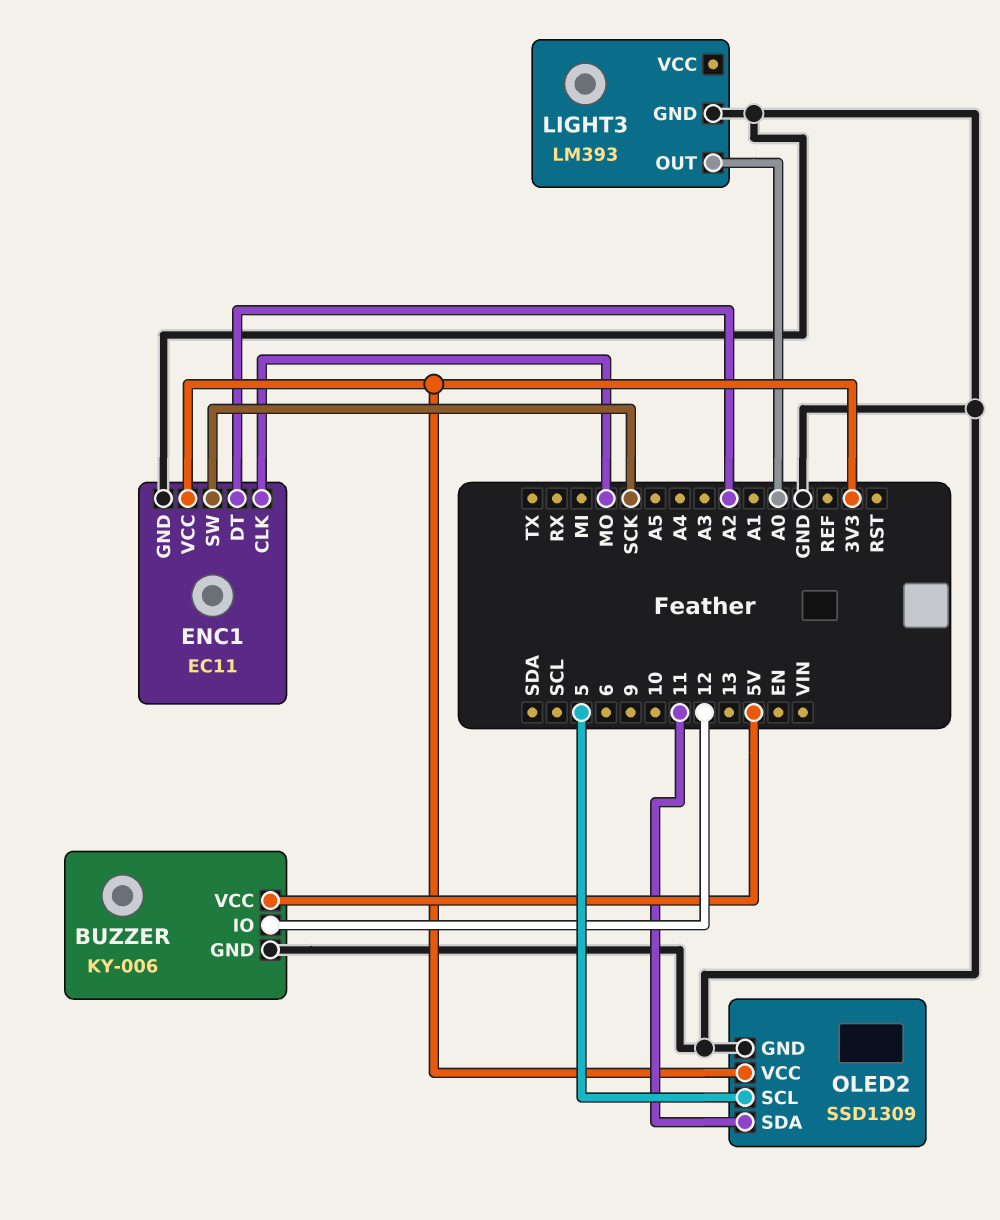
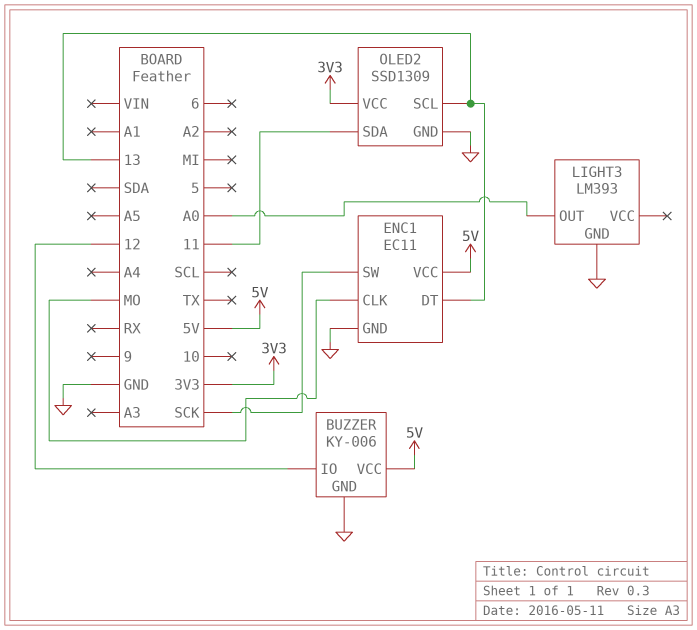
ENC1 pin DT: A2 -> 13
ENC1 pin VCC: 3V3 -> 5V
OLED2 pin SCL: 5 -> 13

